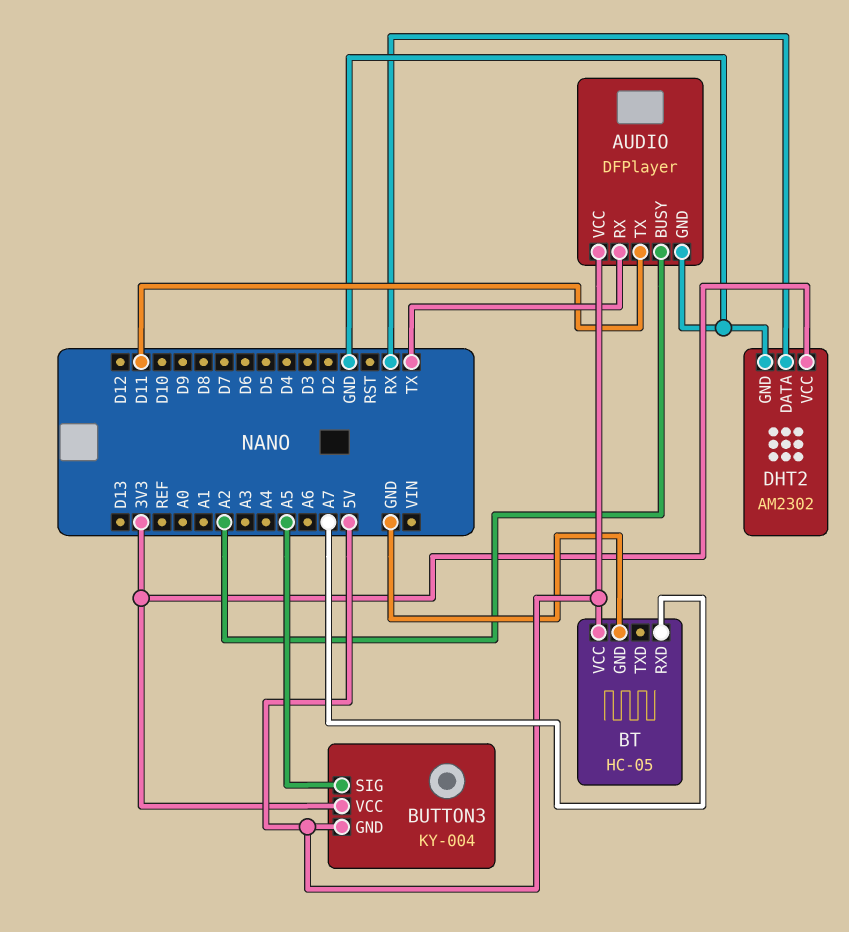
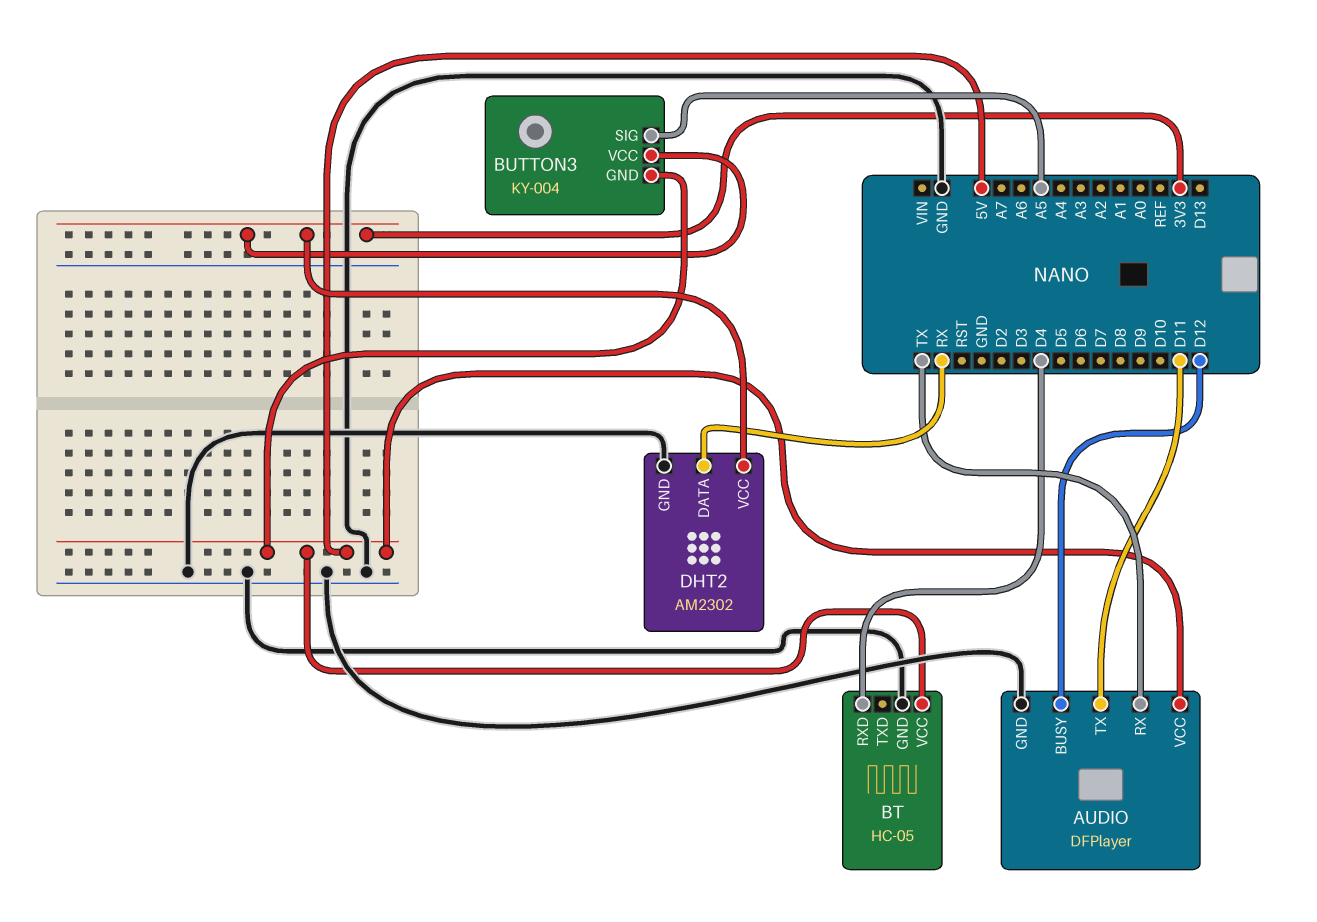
AUDIO pin BUSY: A2 -> D12
BT pin RXD: A7 -> D4

